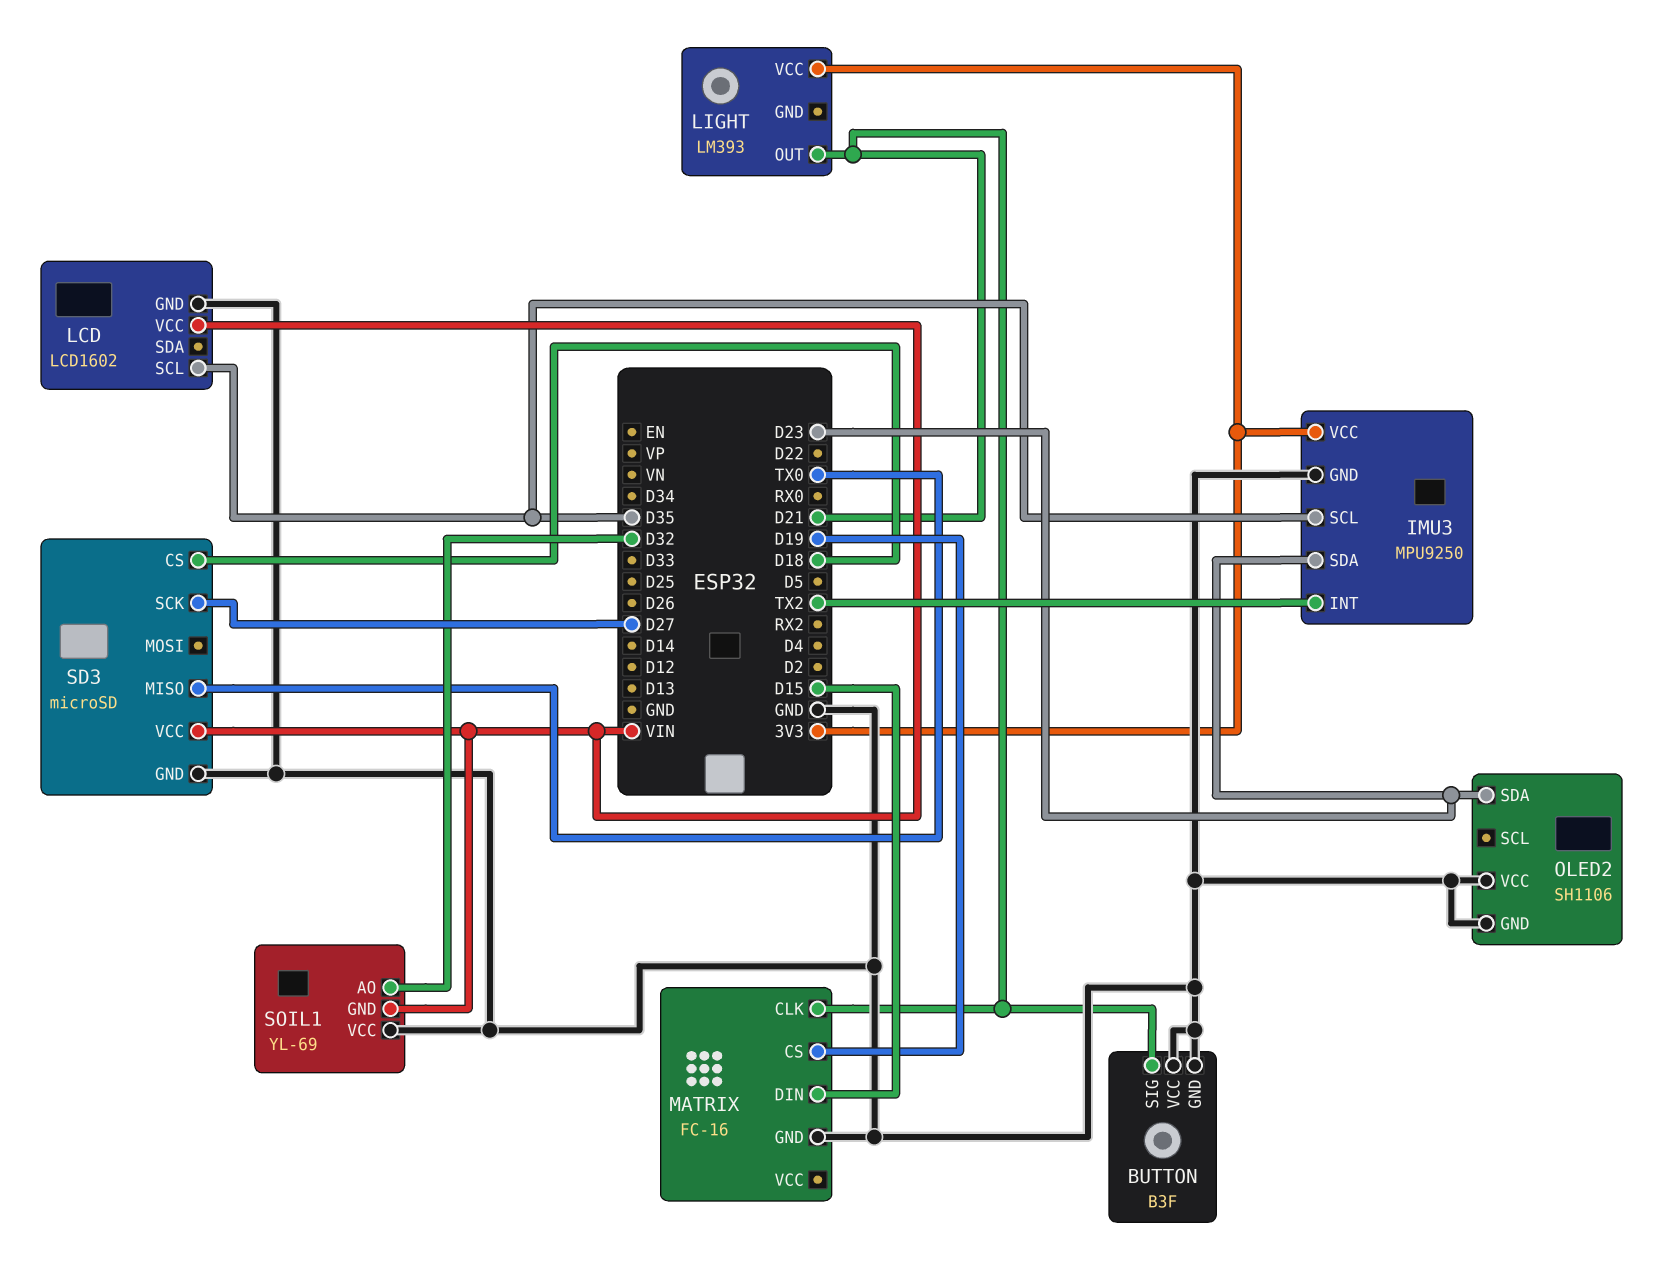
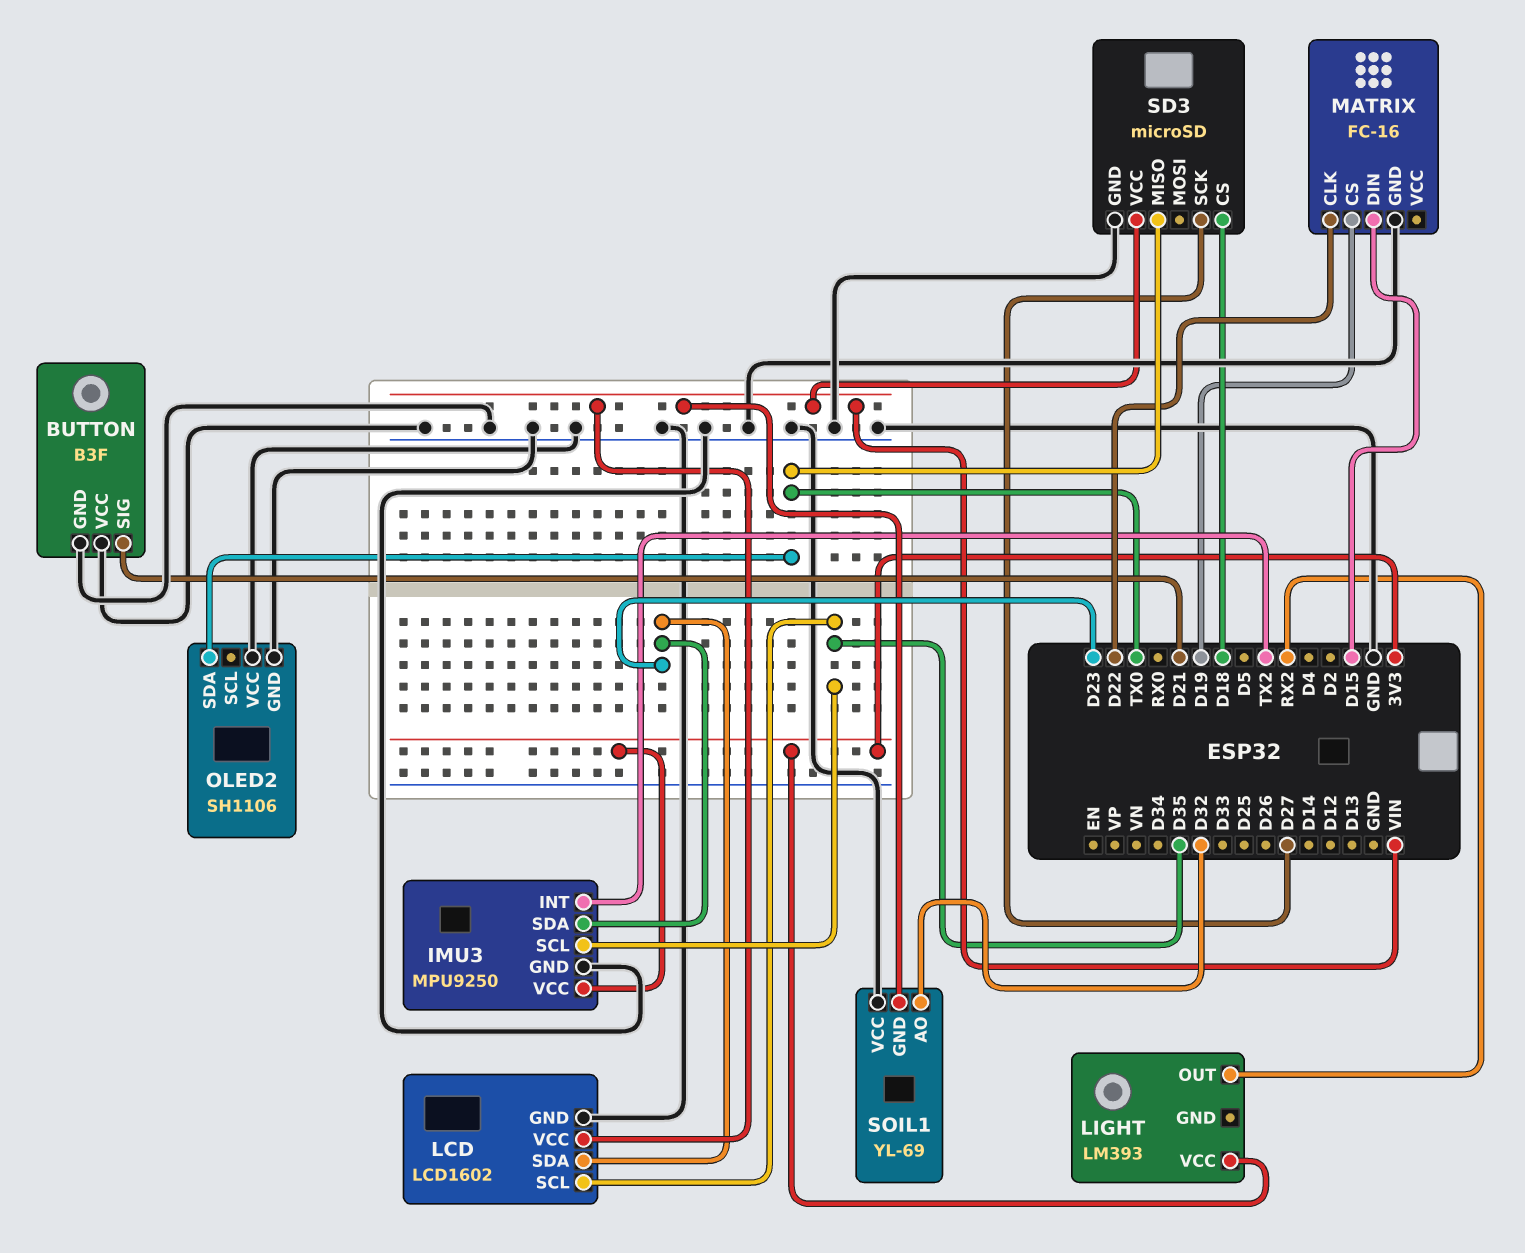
LCD pin SDA: none -> D23
LIGHT pin OUT: D21 -> RX2
MATRIX pin CLK: D21 -> D22
OLED2 pin SDA: D23 -> TX0

